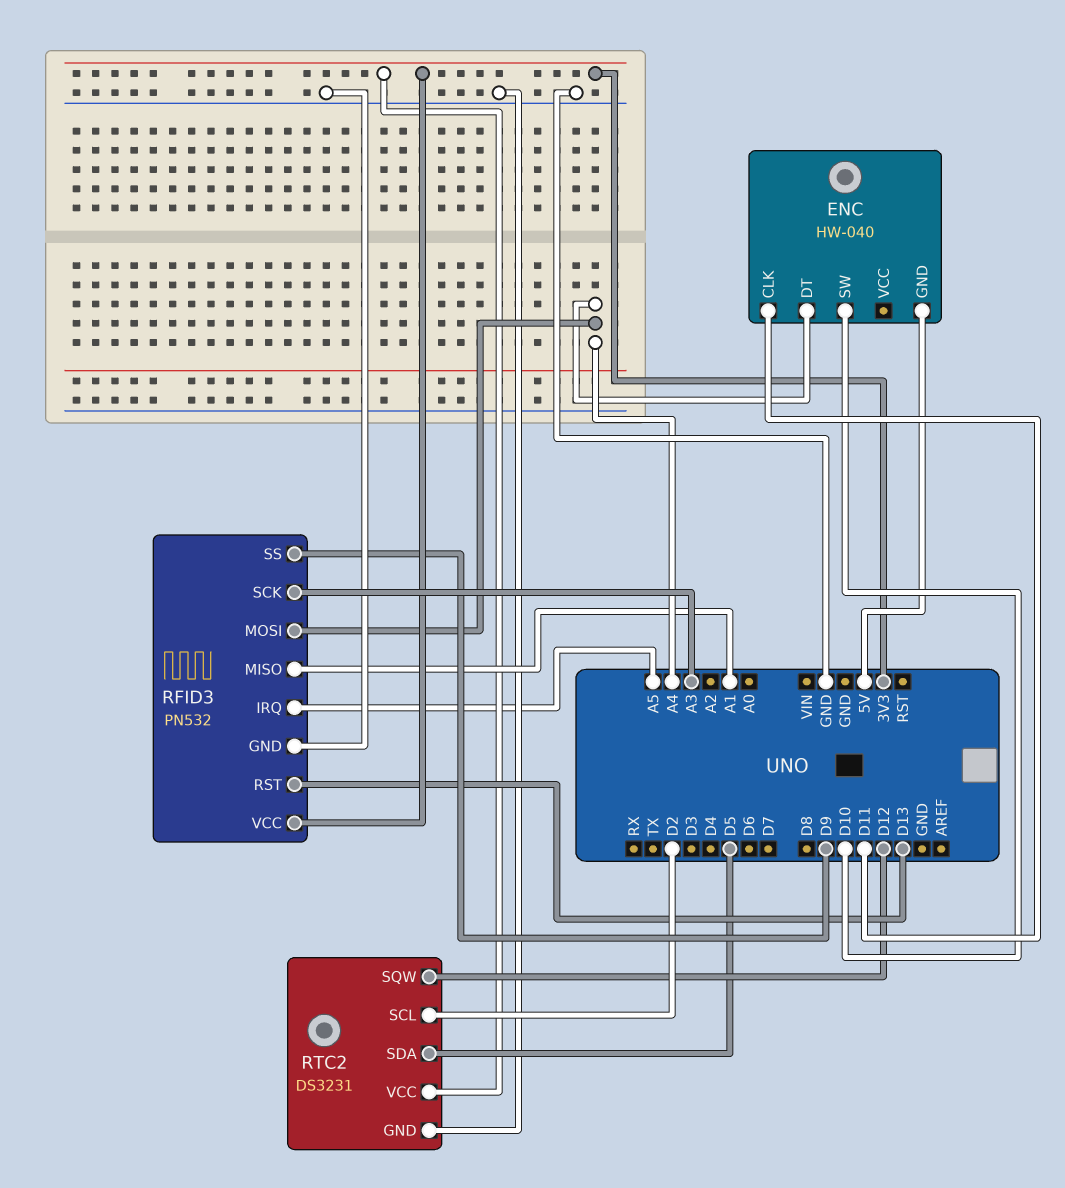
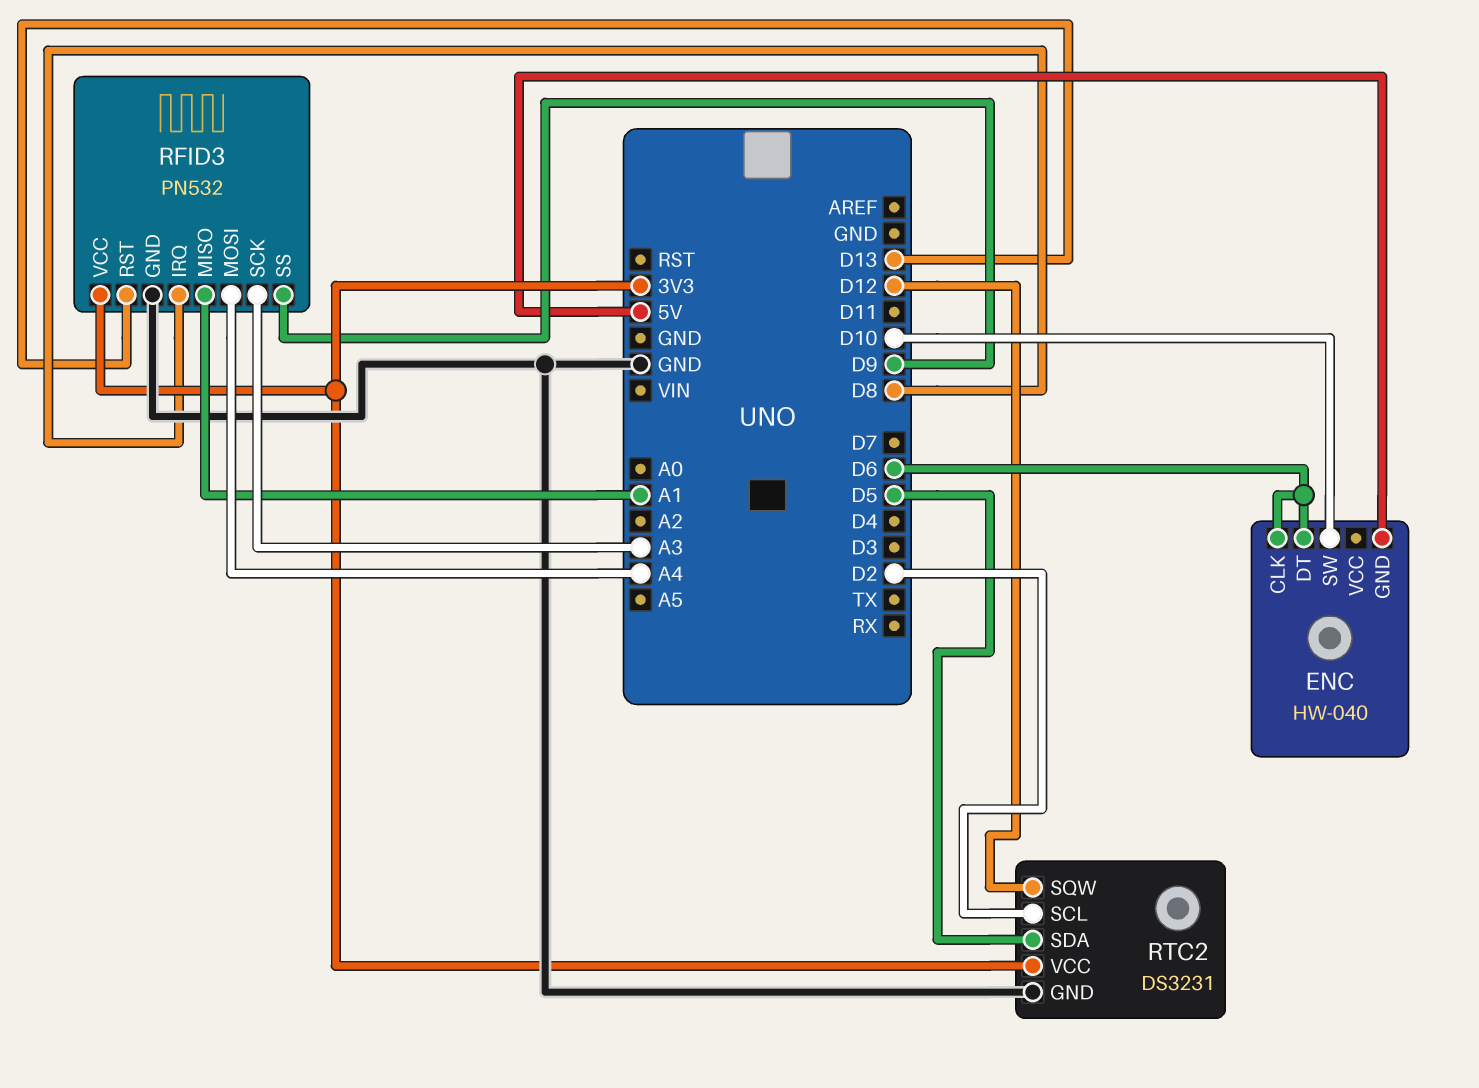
ENC pin CLK: D11 -> D6
ENC pin DT: A4 -> D6
RFID3 pin IRQ: A5 -> D8

